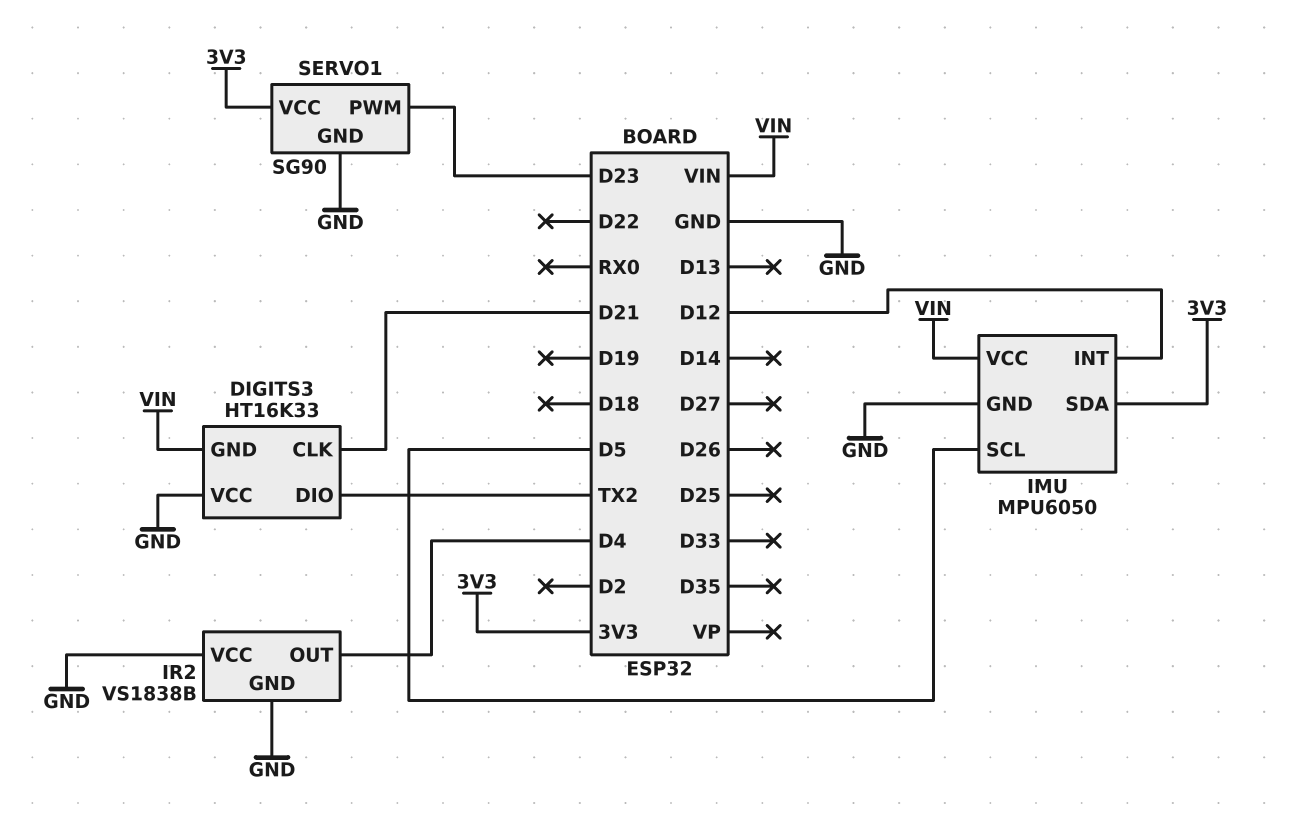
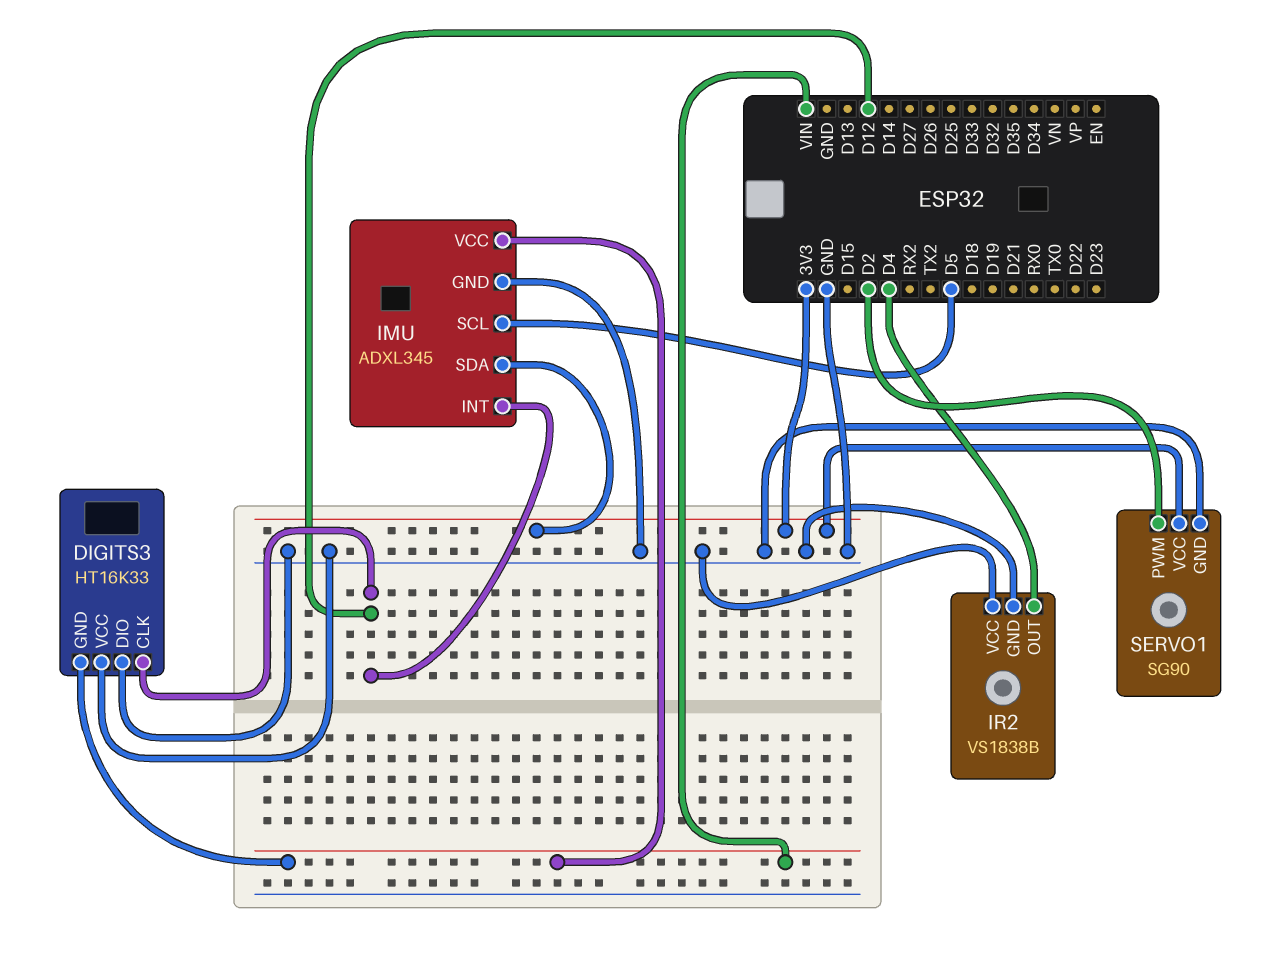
DIGITS3 pin CLK: D21 -> D12
DIGITS3 pin DIO: TX2 -> GND
IMU: MPU6050 -> ADXL345
SERVO1 pin PWM: D23 -> D2

